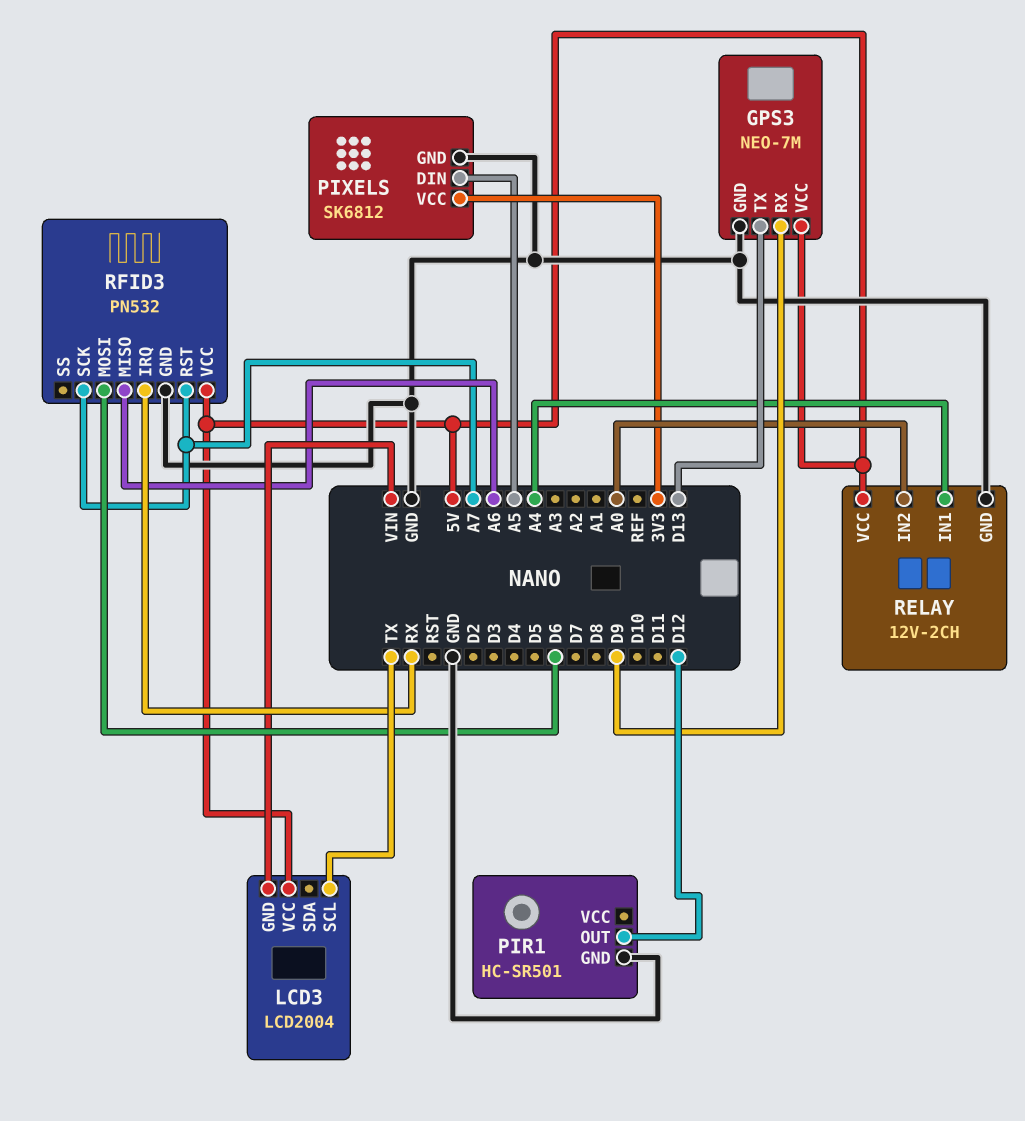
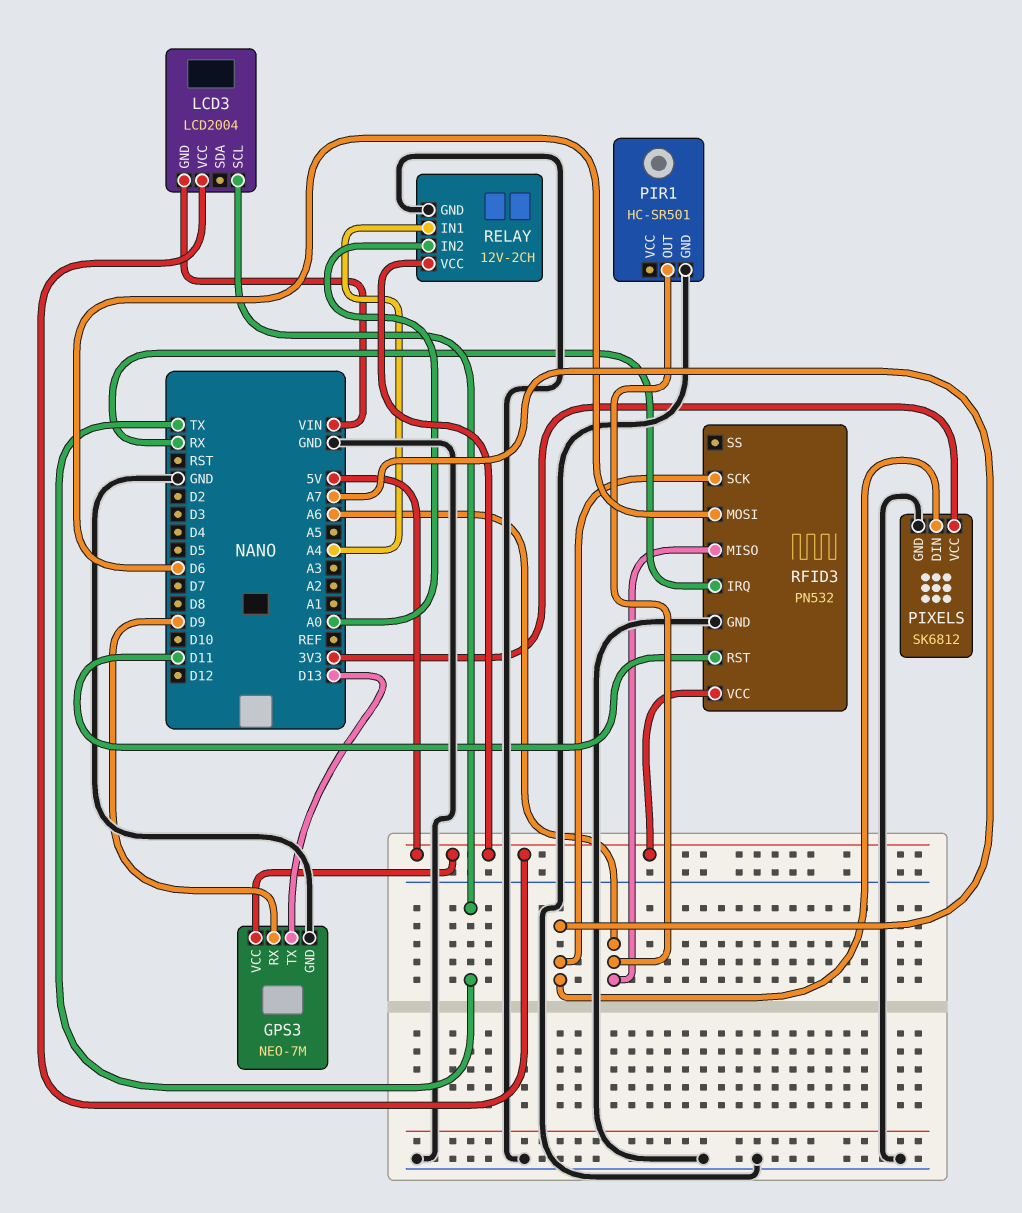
PIR1 pin OUT: D12 -> A6
PIXELS pin DIN: A5 -> A7
RFID3 pin RST: A7 -> D11

